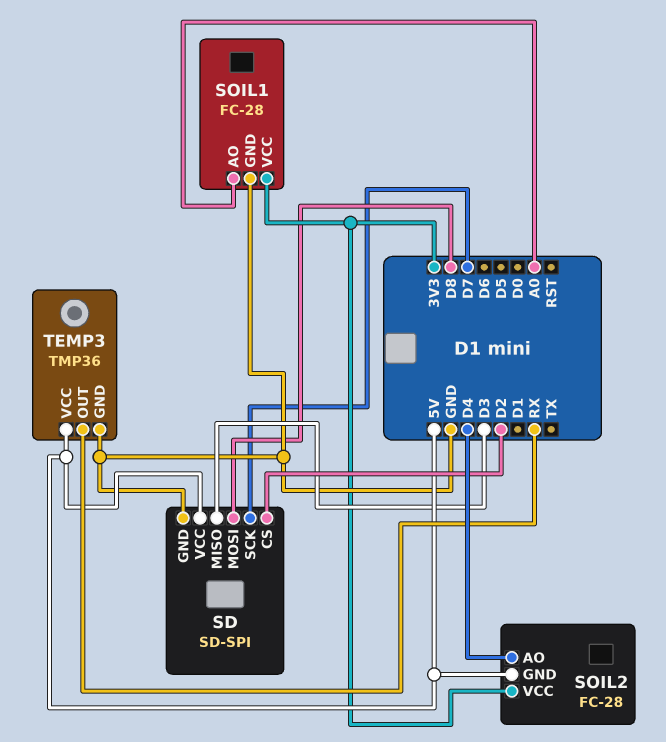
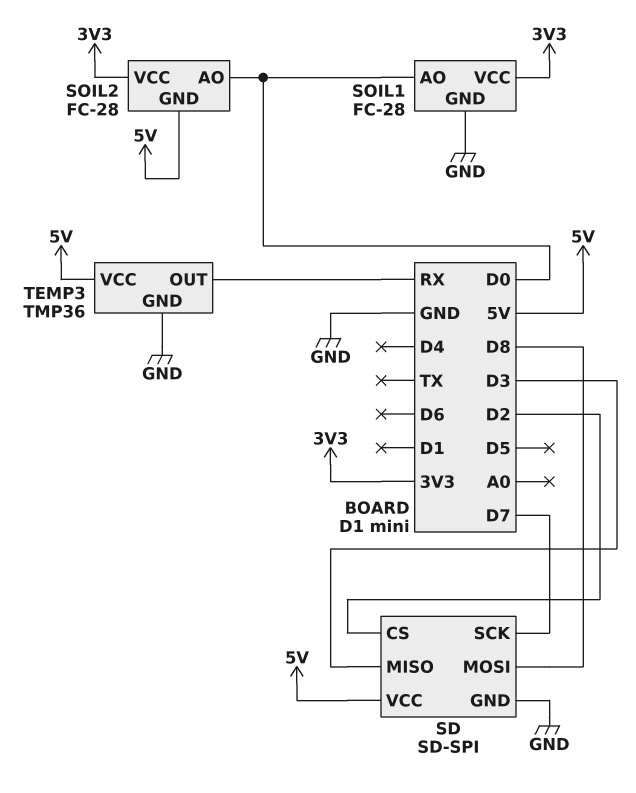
SOIL1 pin AO: A0 -> D0
SOIL2 pin AO: D4 -> D0

